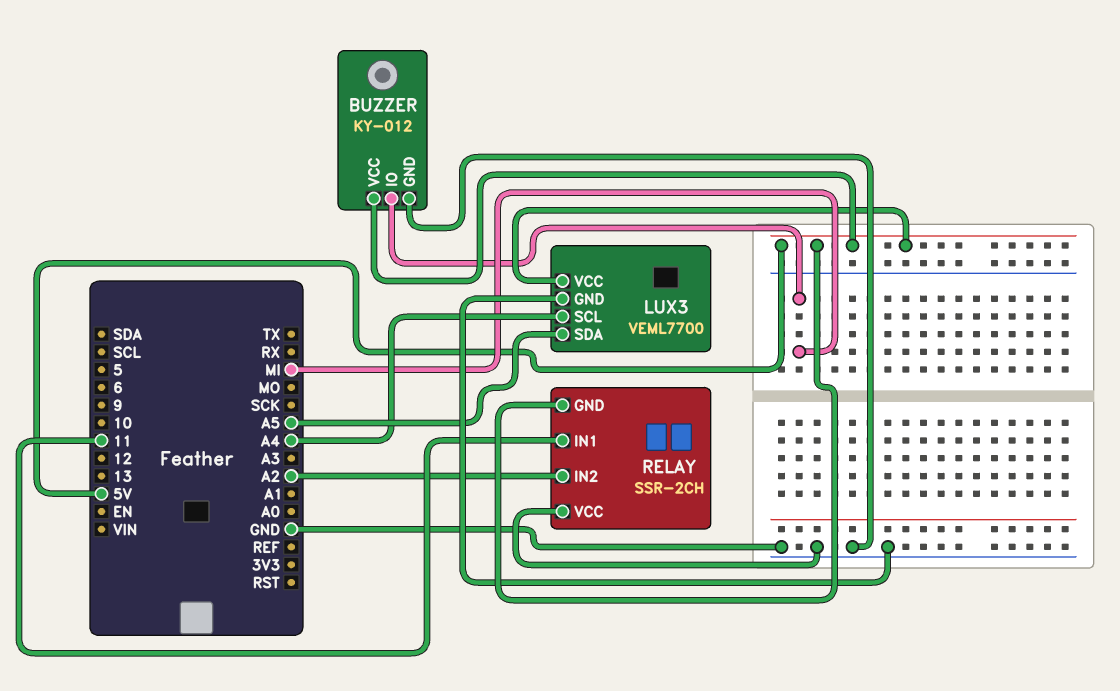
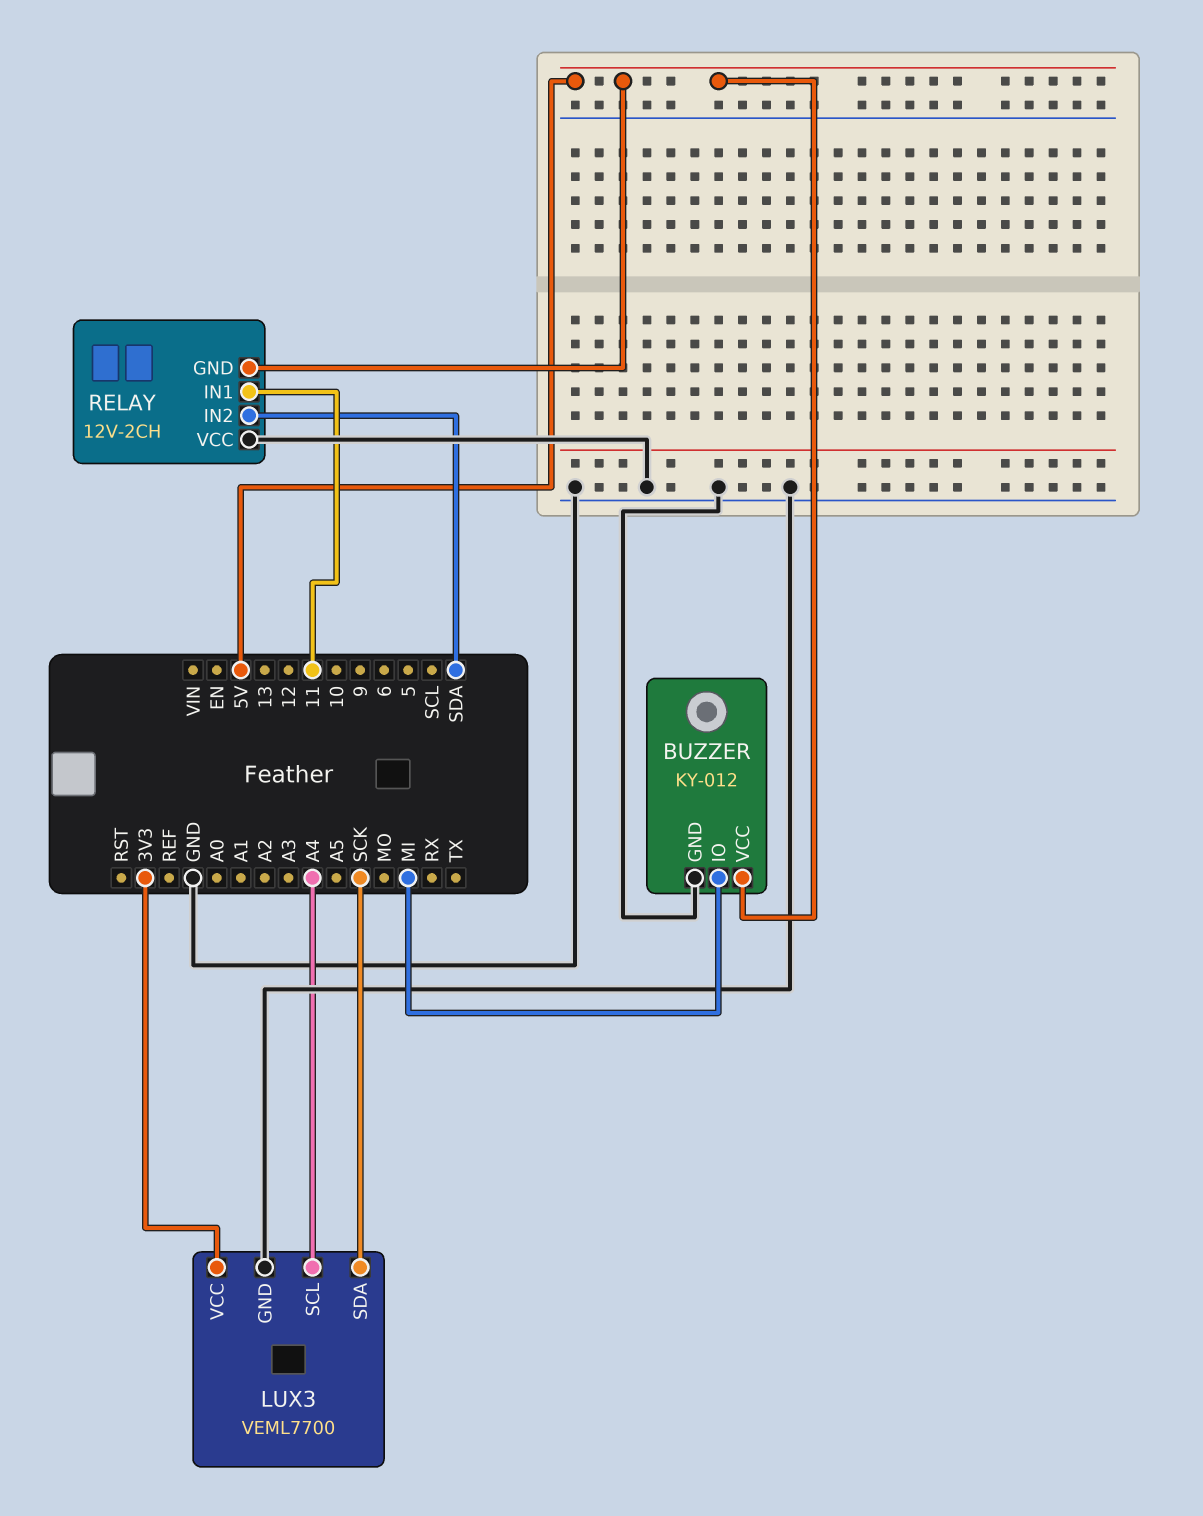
LUX3 pin SDA: A5 -> SCK
LUX3 pin VCC: 5V -> 3V3
RELAY: SSR-2CH -> 12V-2CH
RELAY pin IN2: A2 -> SDA

